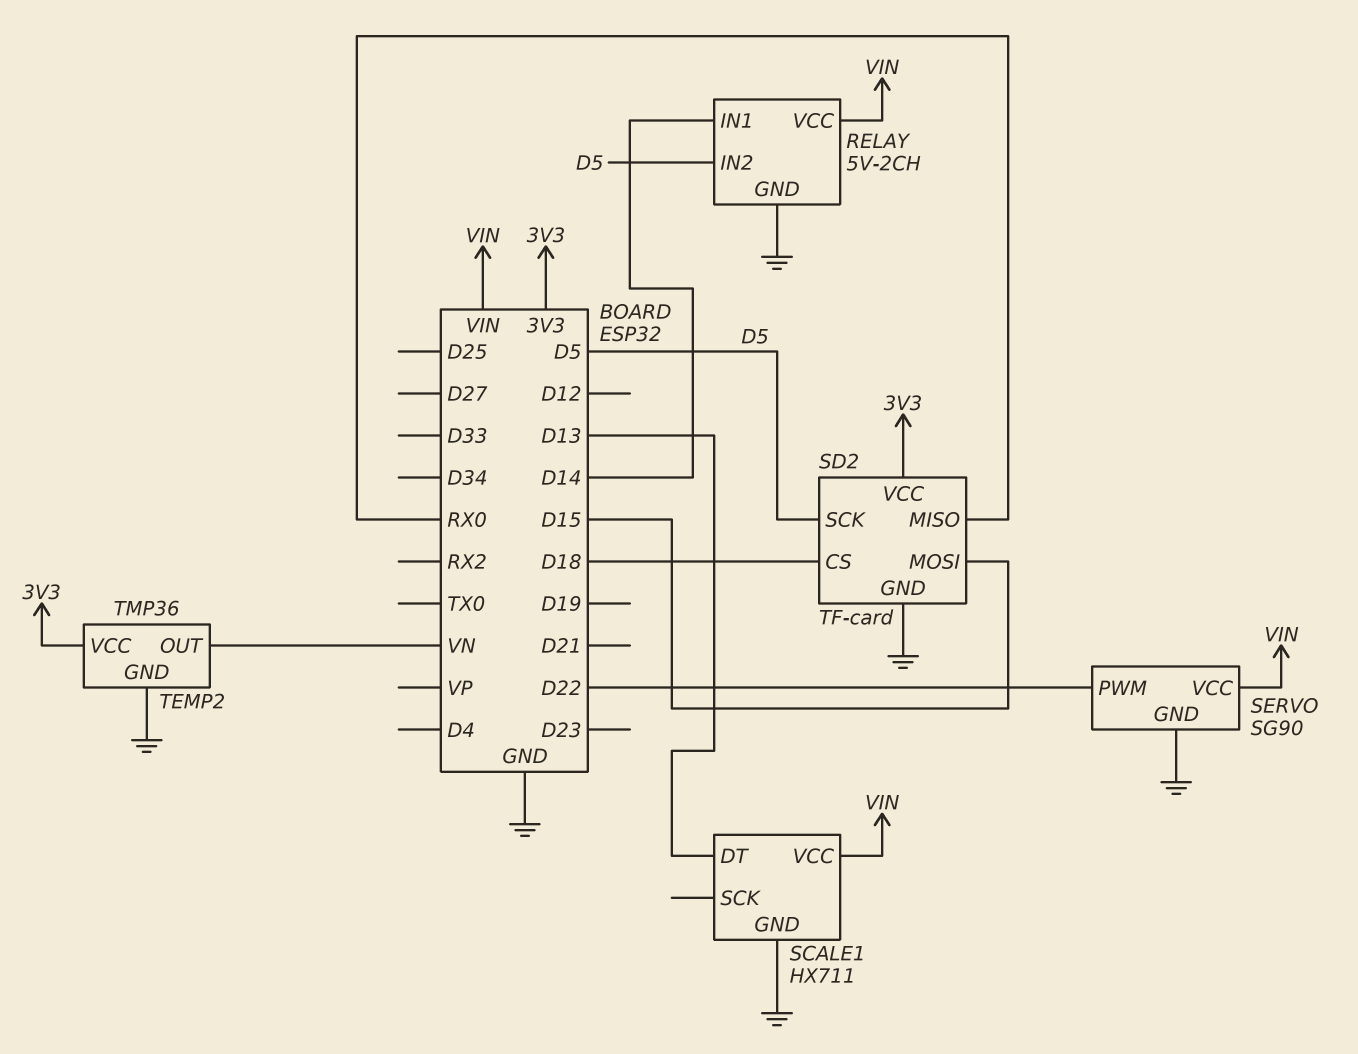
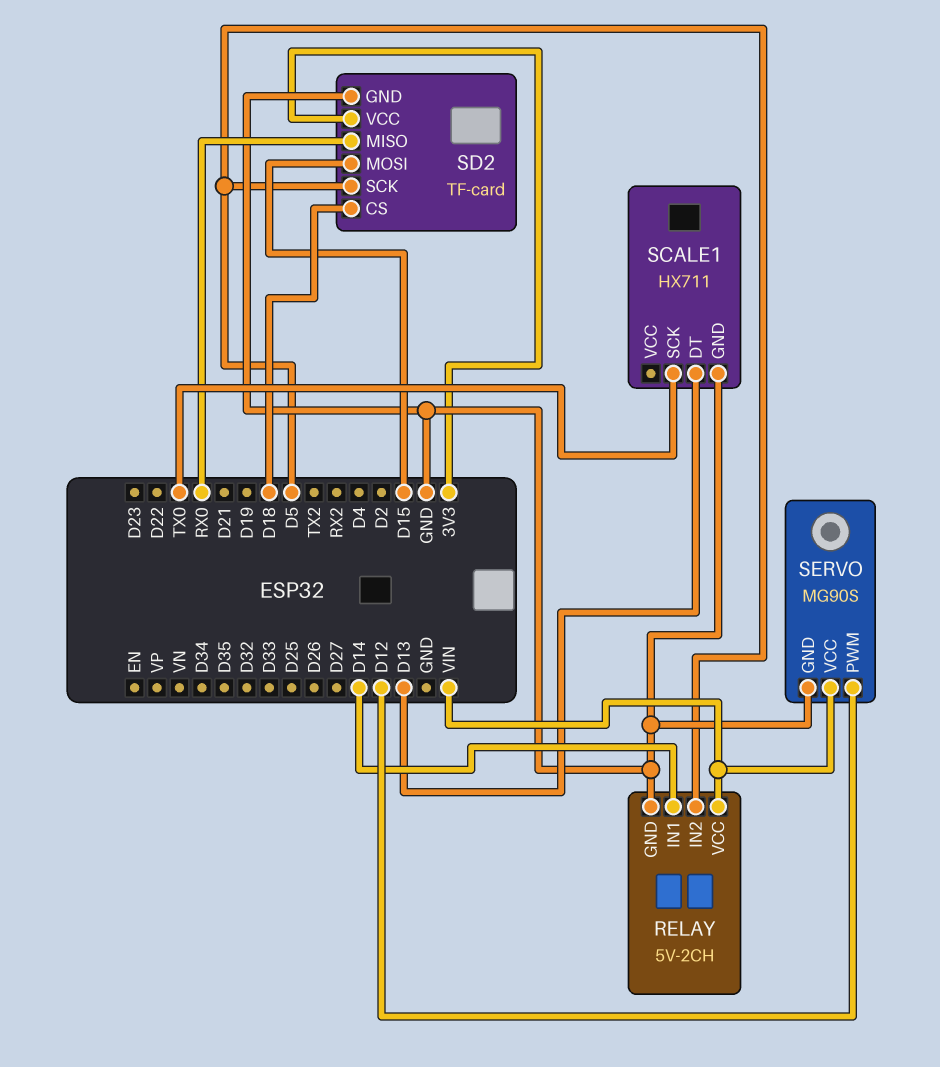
SCALE1 pin SCK: none -> TX0
SCALE1 pin VCC: VIN -> none
SERVO: SG90 -> MG90S
SERVO pin PWM: D22 -> D12
TEMP2: TMP36 -> none
TEMP2 pin GND: GND -> none
TEMP2 pin OUT: VN -> none
TEMP2 pin VCC: 3V3 -> none

